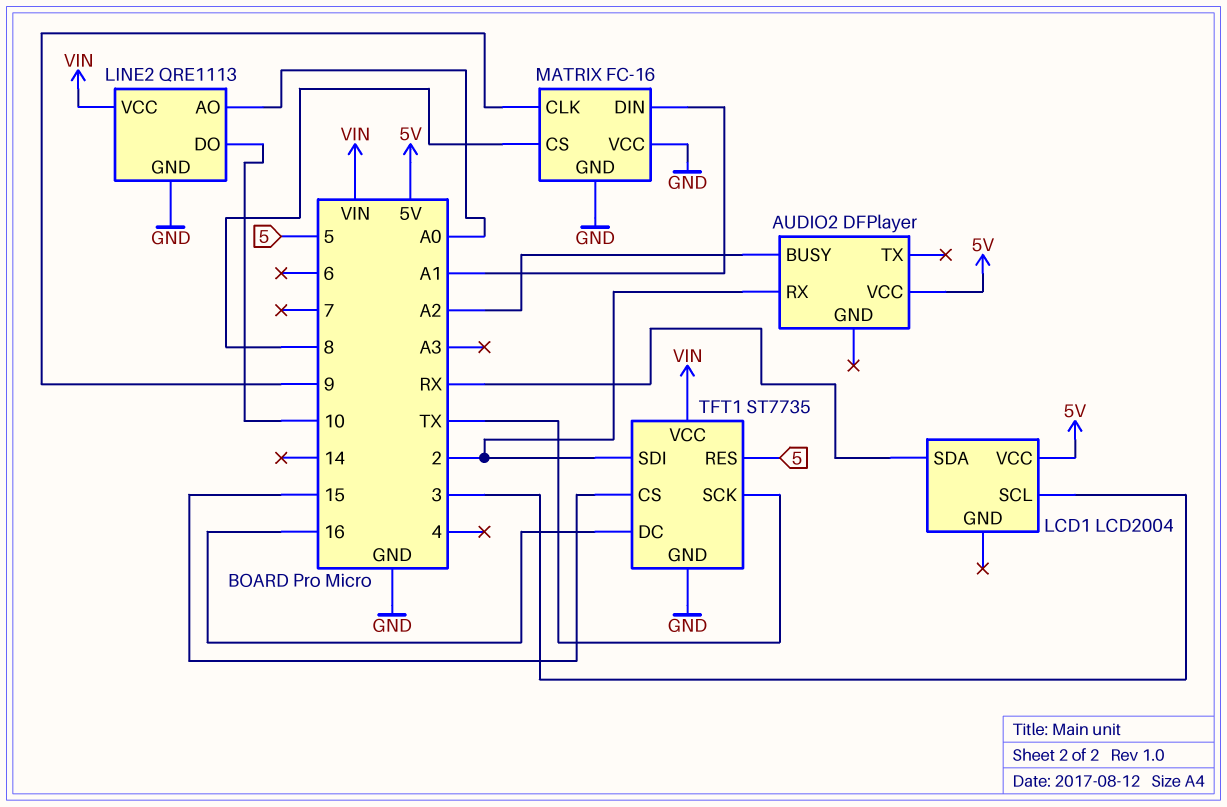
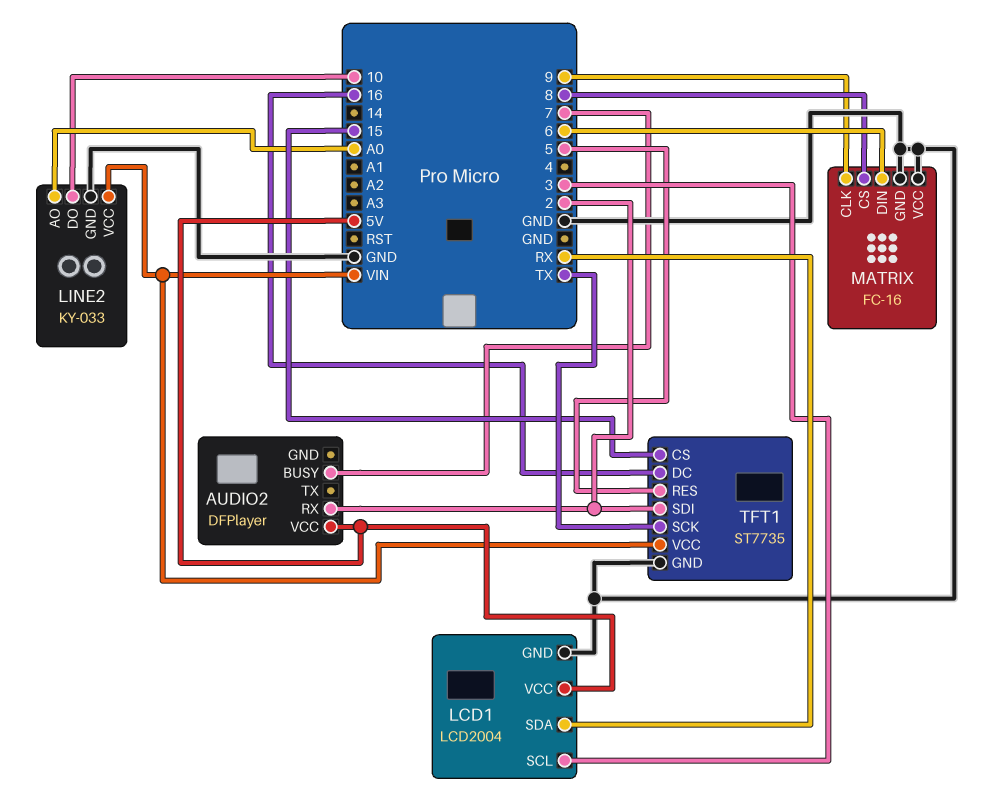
AUDIO2 pin BUSY: A2 -> 7
LCD1 pin GND: none -> GND
LINE2: QRE1113 -> KY-033
MATRIX pin DIN: A1 -> 6

